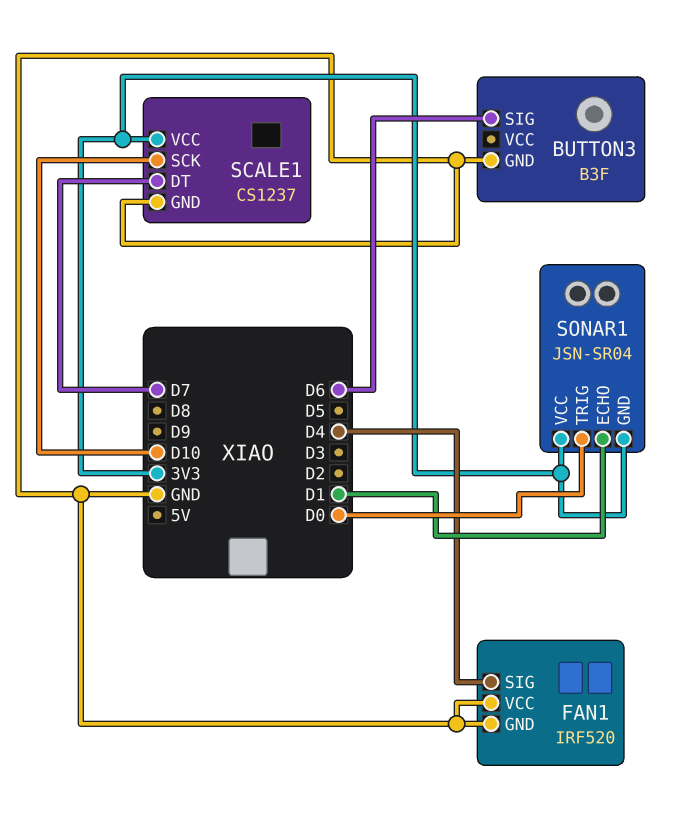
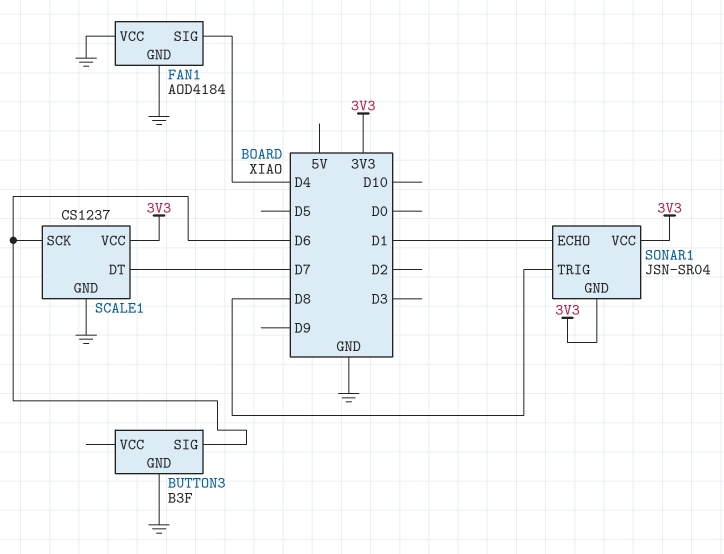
FAN1: IRF520 -> AOD4184
SCALE1 pin SCK: D10 -> D6
SONAR1 pin TRIG: D0 -> D8

